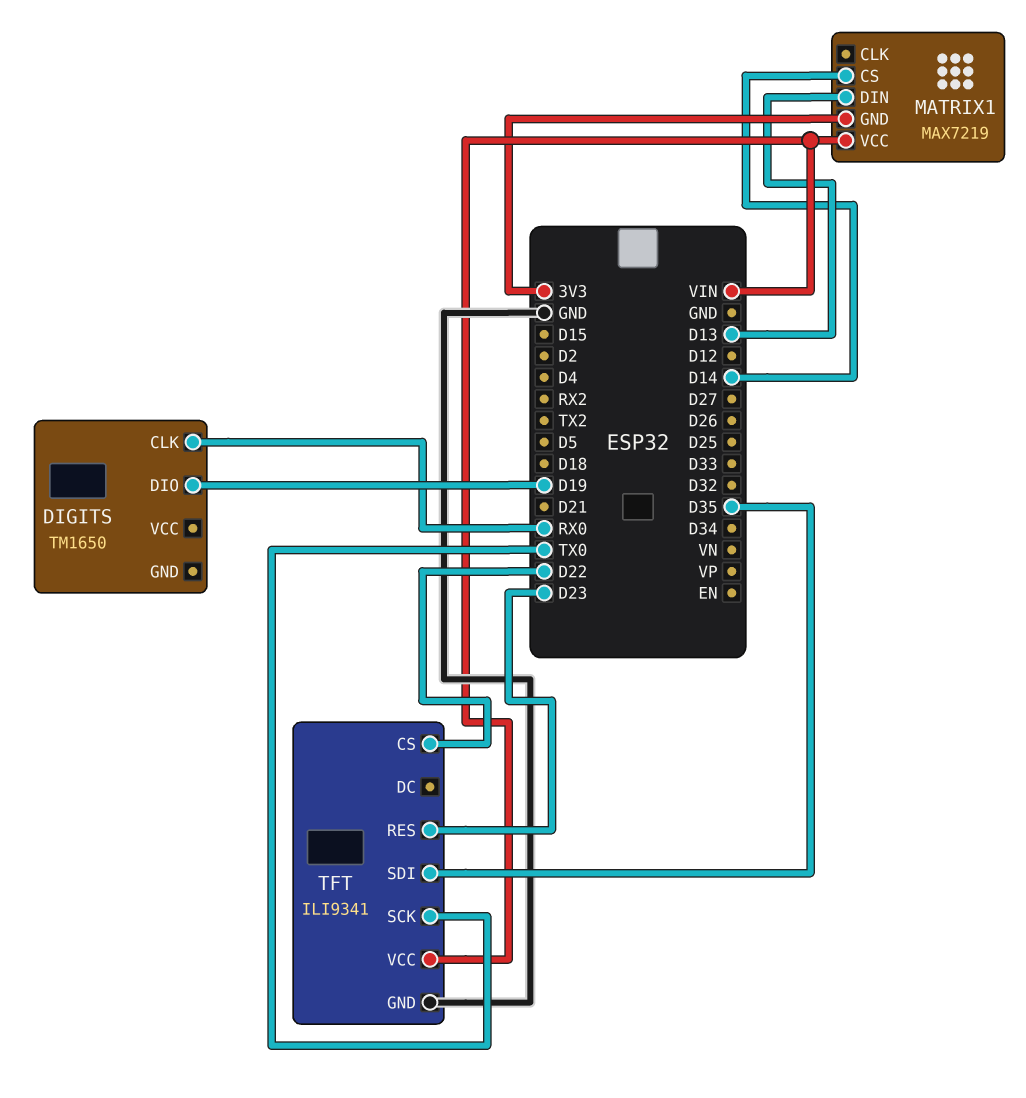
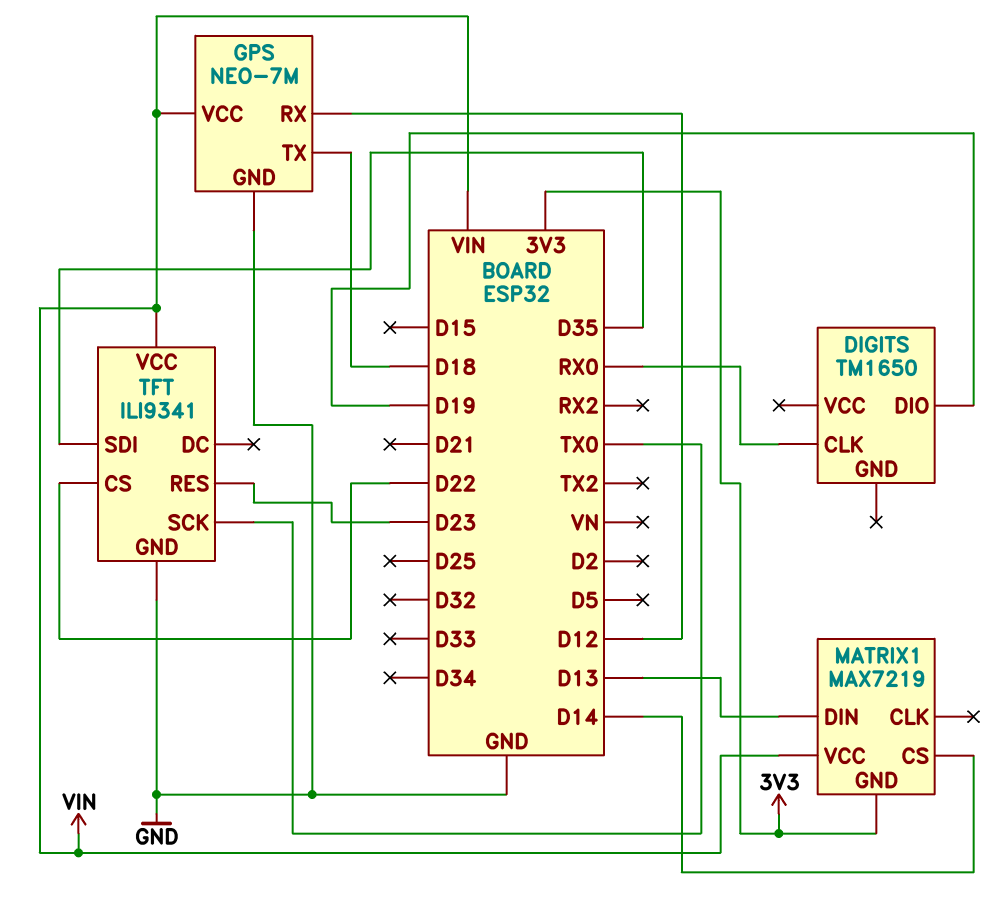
GPS: none -> NEO-7M
GPS pin GND: none -> GND
GPS pin RX: none -> D12
GPS pin TX: none -> D18
GPS pin VCC: none -> VIN

